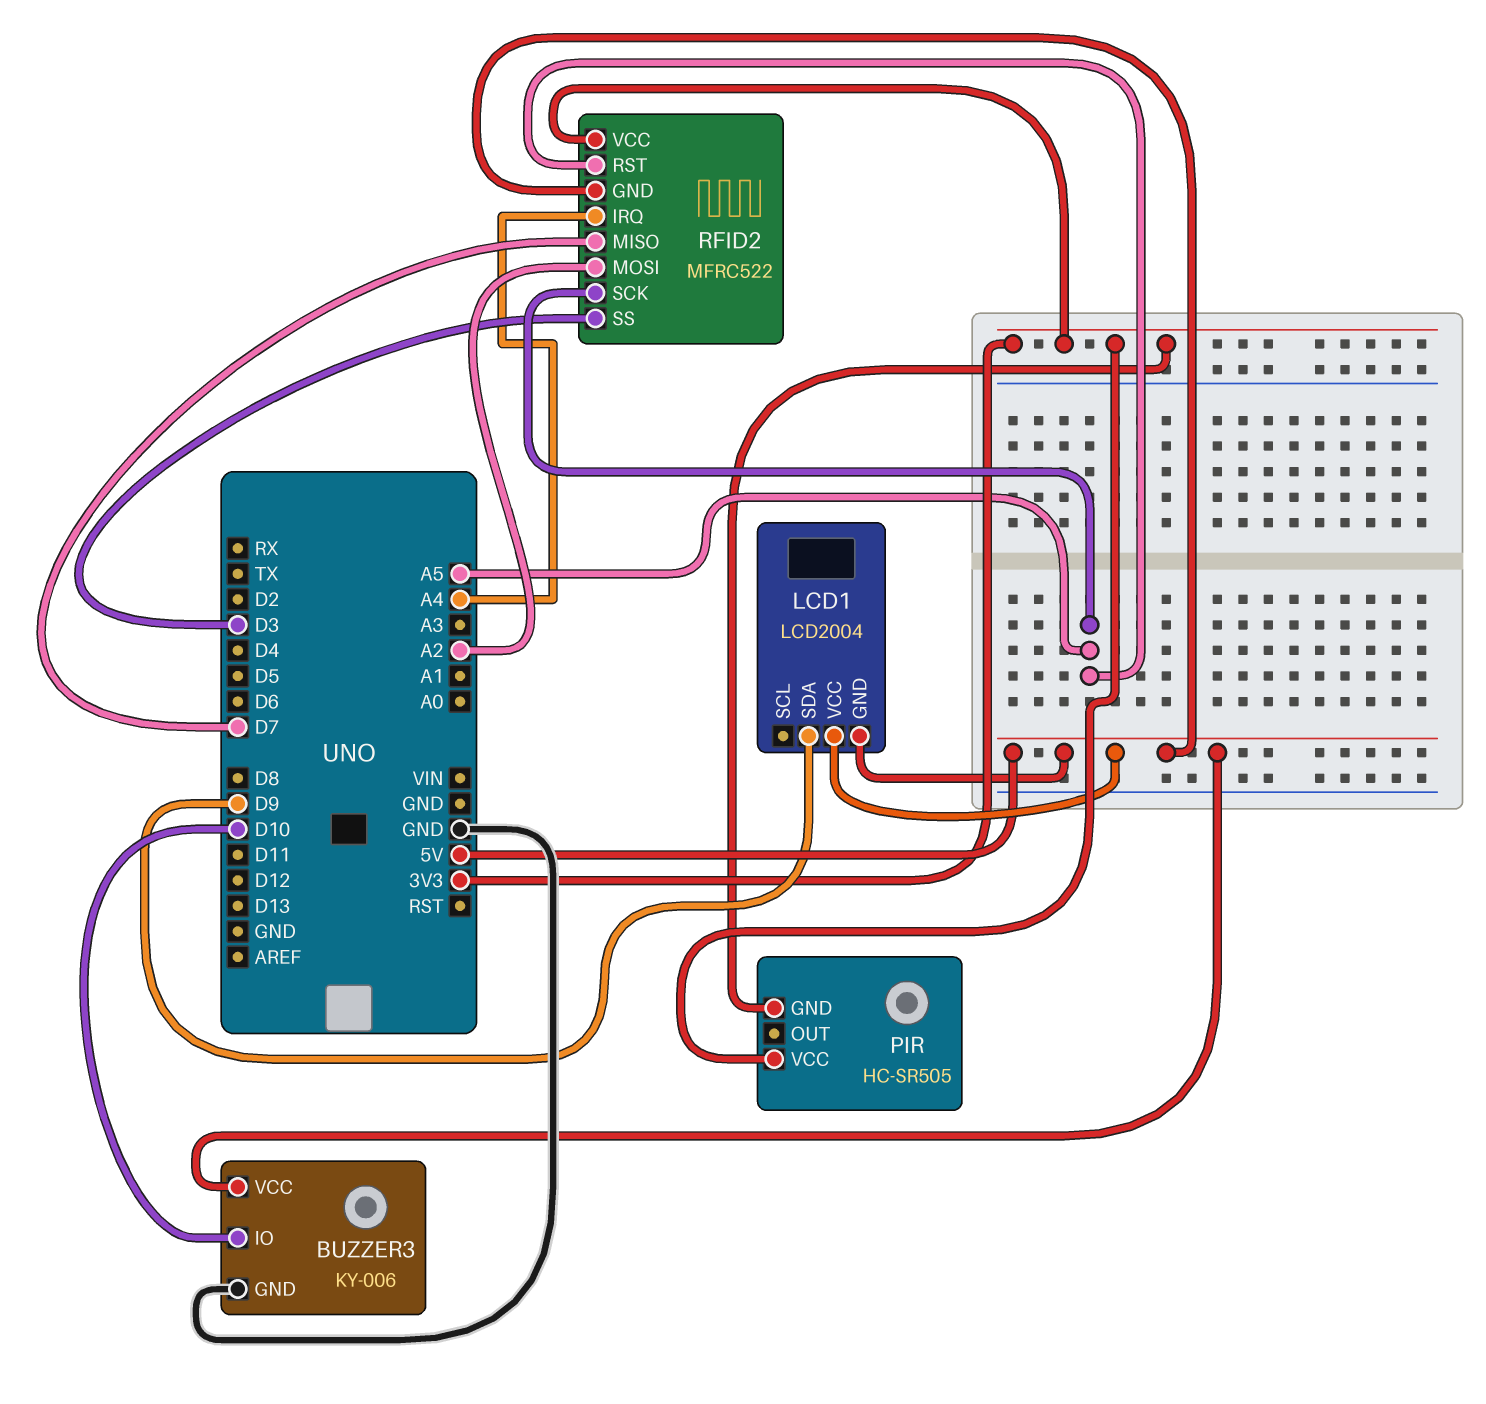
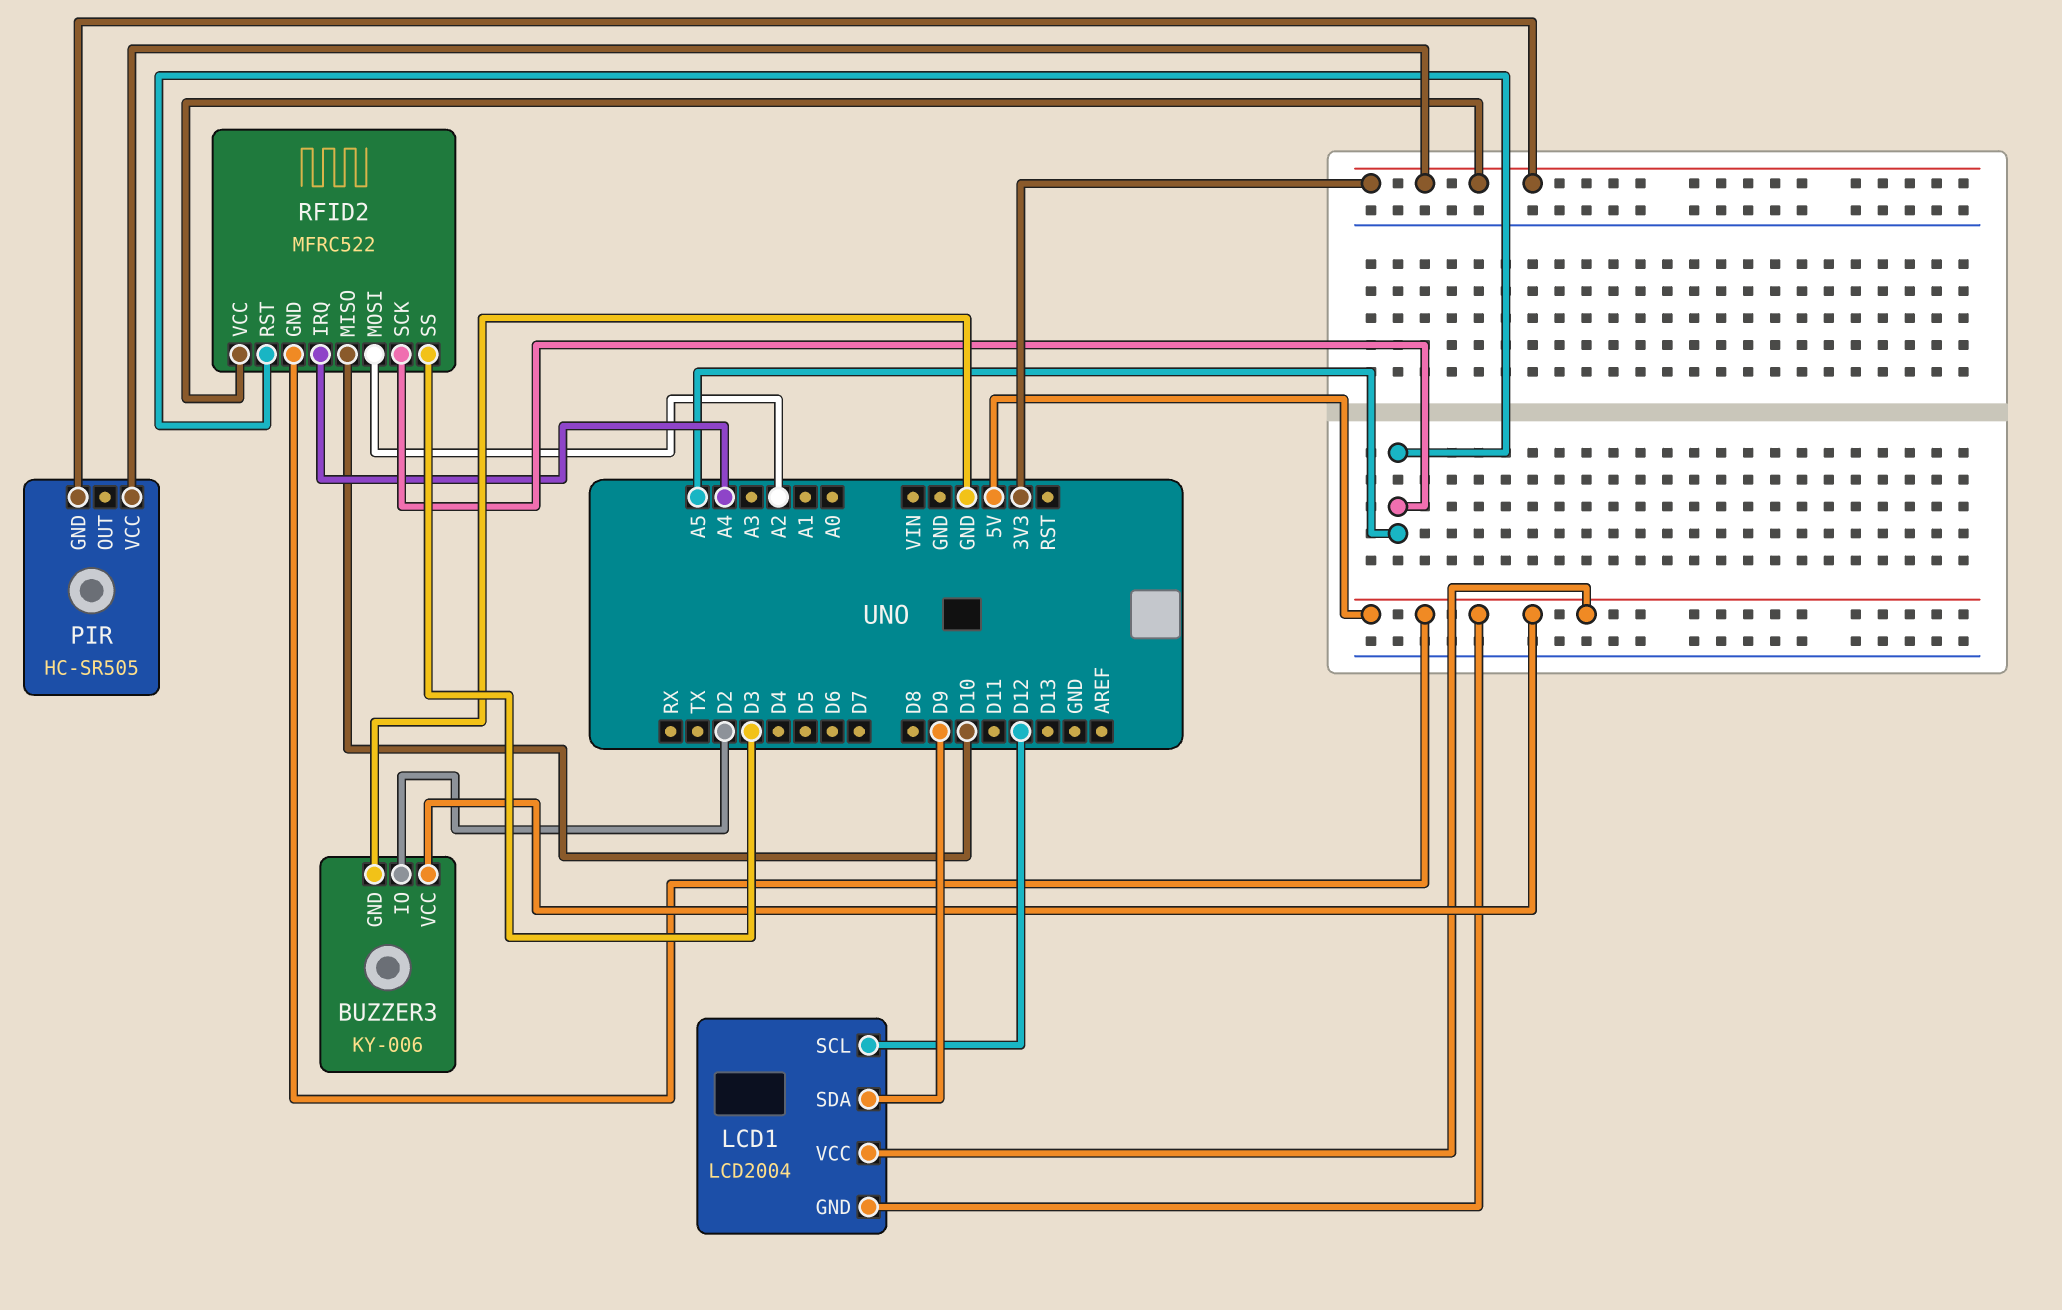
BUZZER3 pin IO: D10 -> D2
LCD1 pin SCL: none -> D12
RFID2 pin MISO: D7 -> D10

